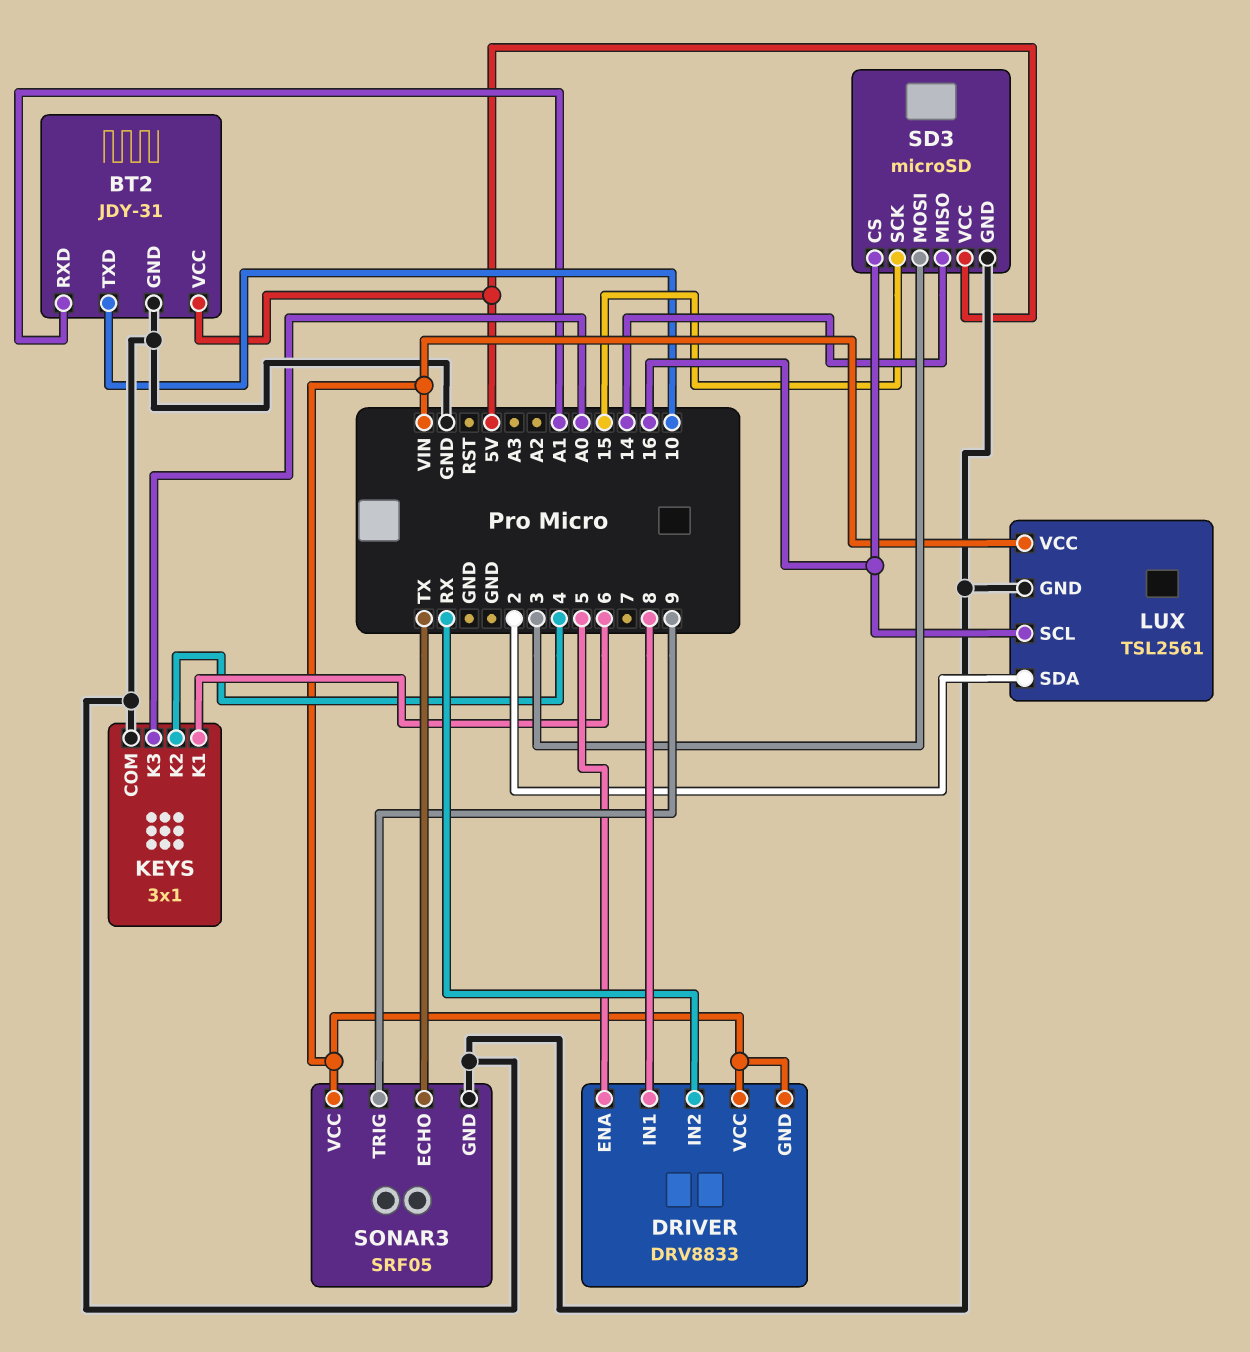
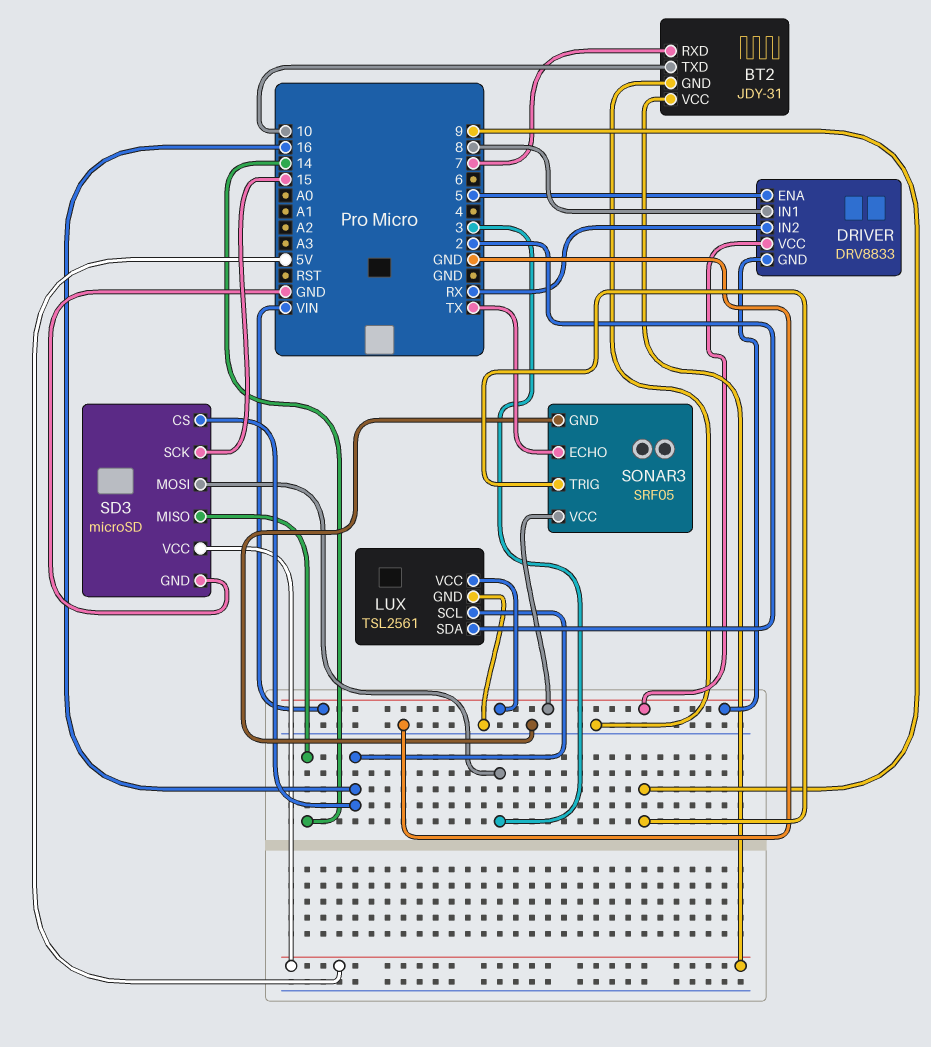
BT2 pin RXD: A1 -> 7
KEYS: 3x1 -> none
KEYS pin COM: GND -> none
KEYS pin K1: 6 -> none
KEYS pin K2: 4 -> none
KEYS pin K3: A0 -> none

